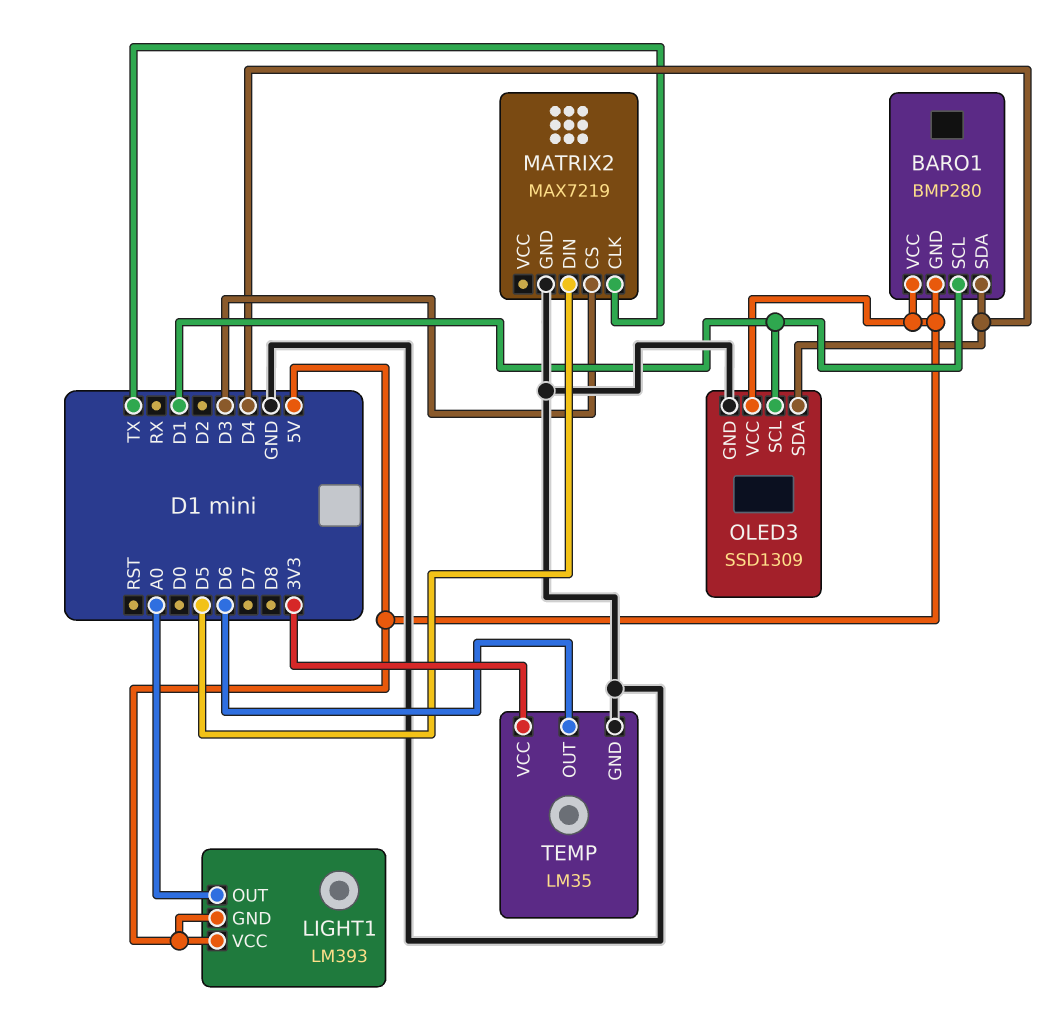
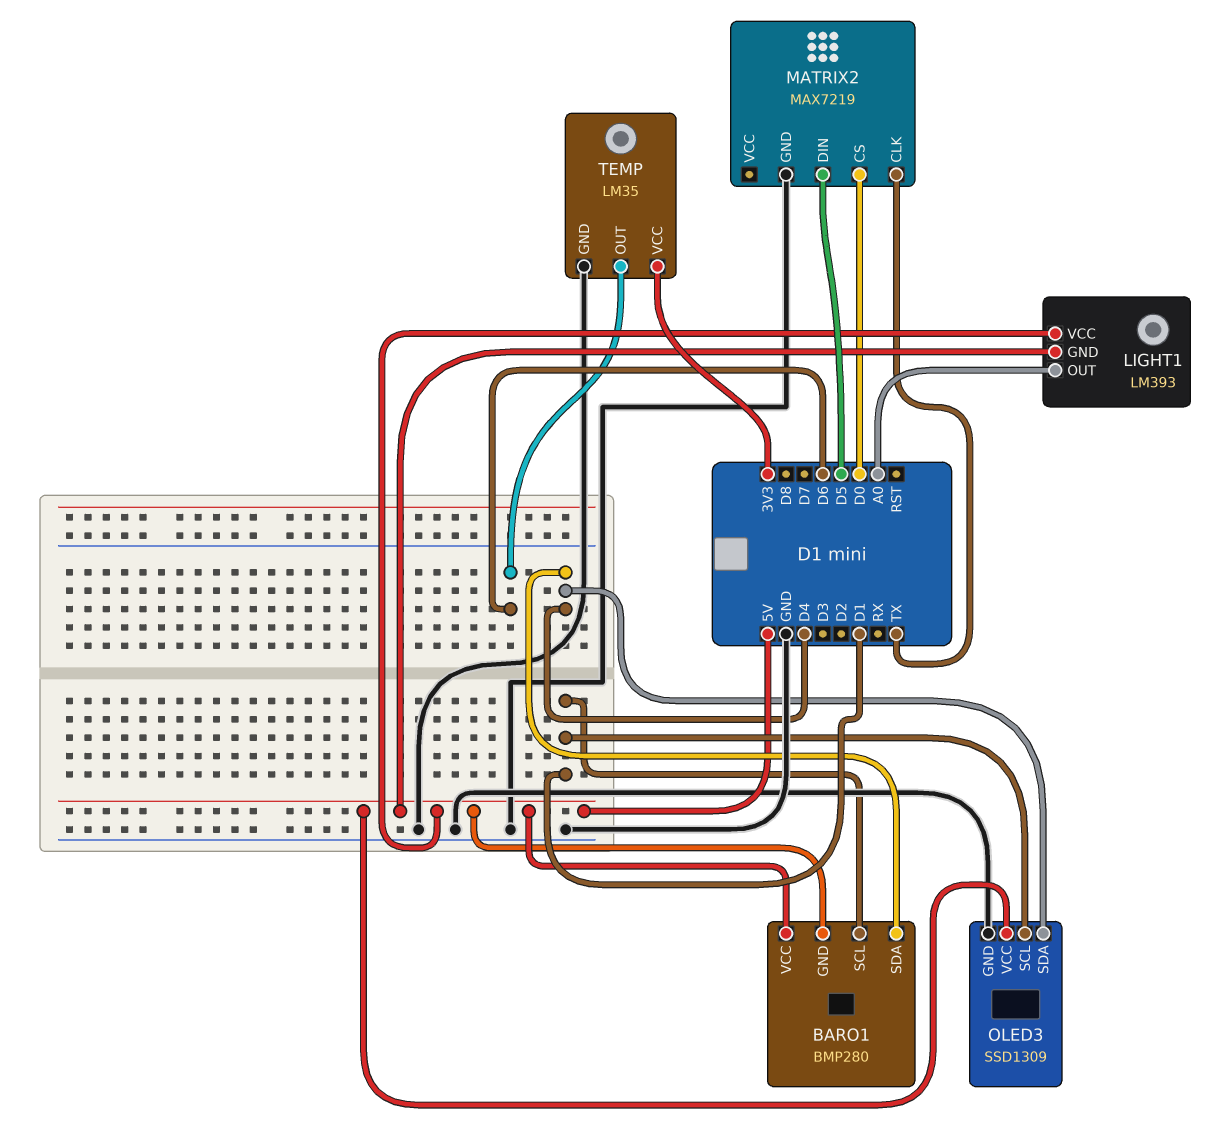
MATRIX2 pin CS: D3 -> D0

